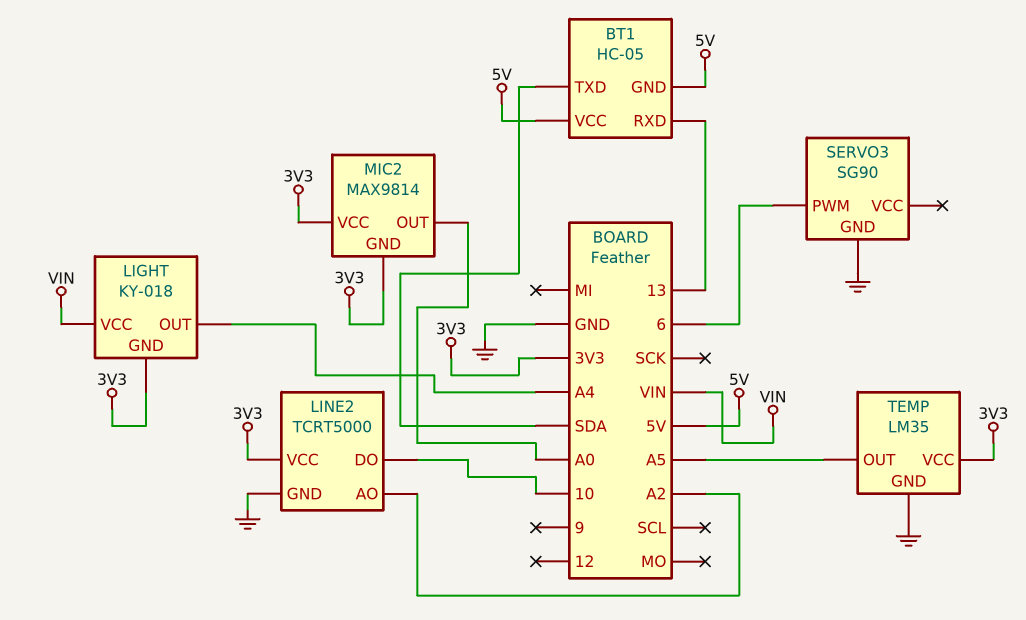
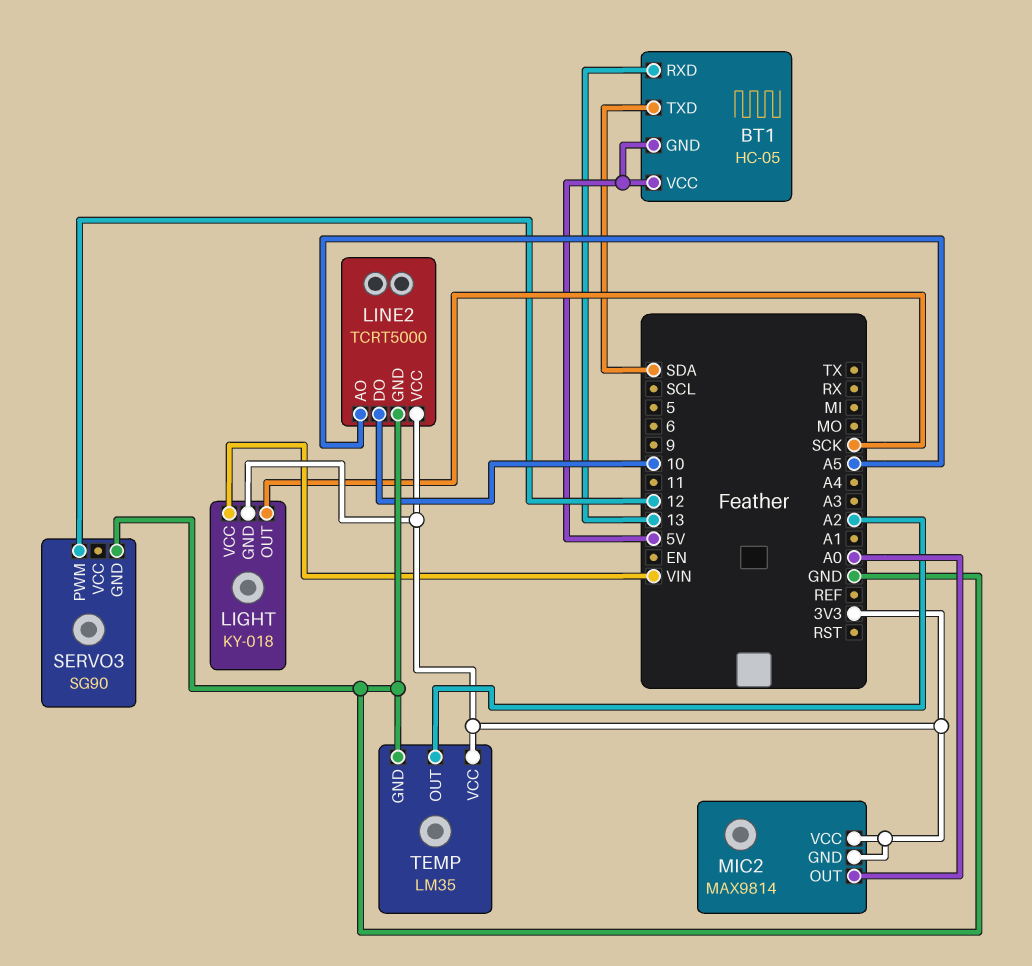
LIGHT pin OUT: A4 -> SCK
LINE2 pin AO: A2 -> A5
SERVO3 pin PWM: 6 -> 12
TEMP pin OUT: A5 -> A2

